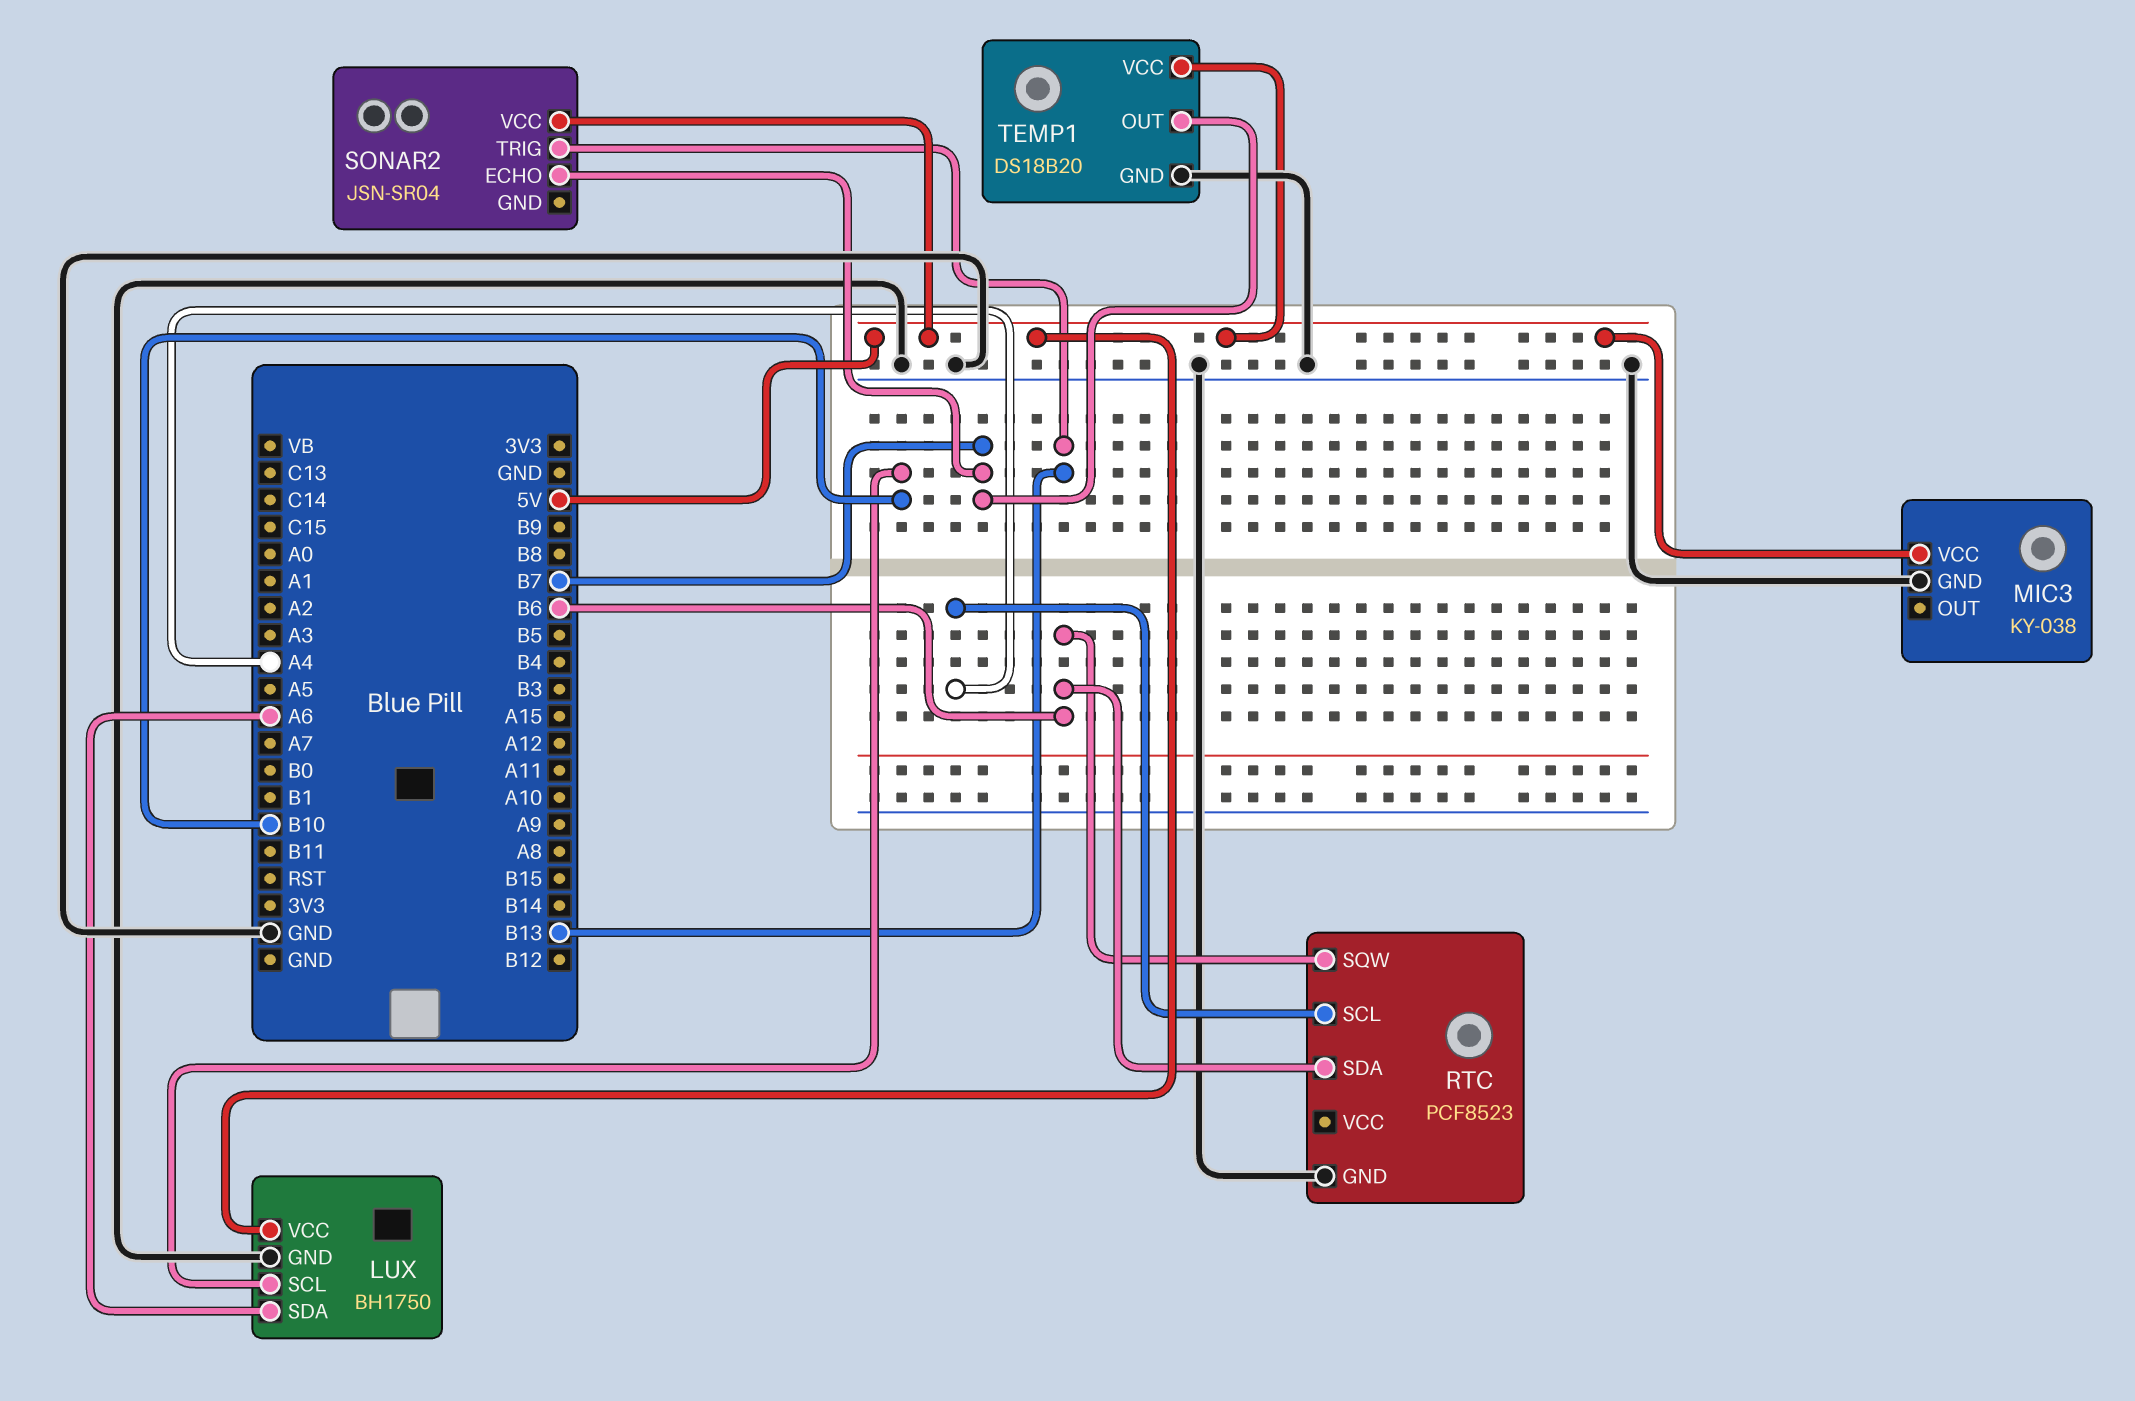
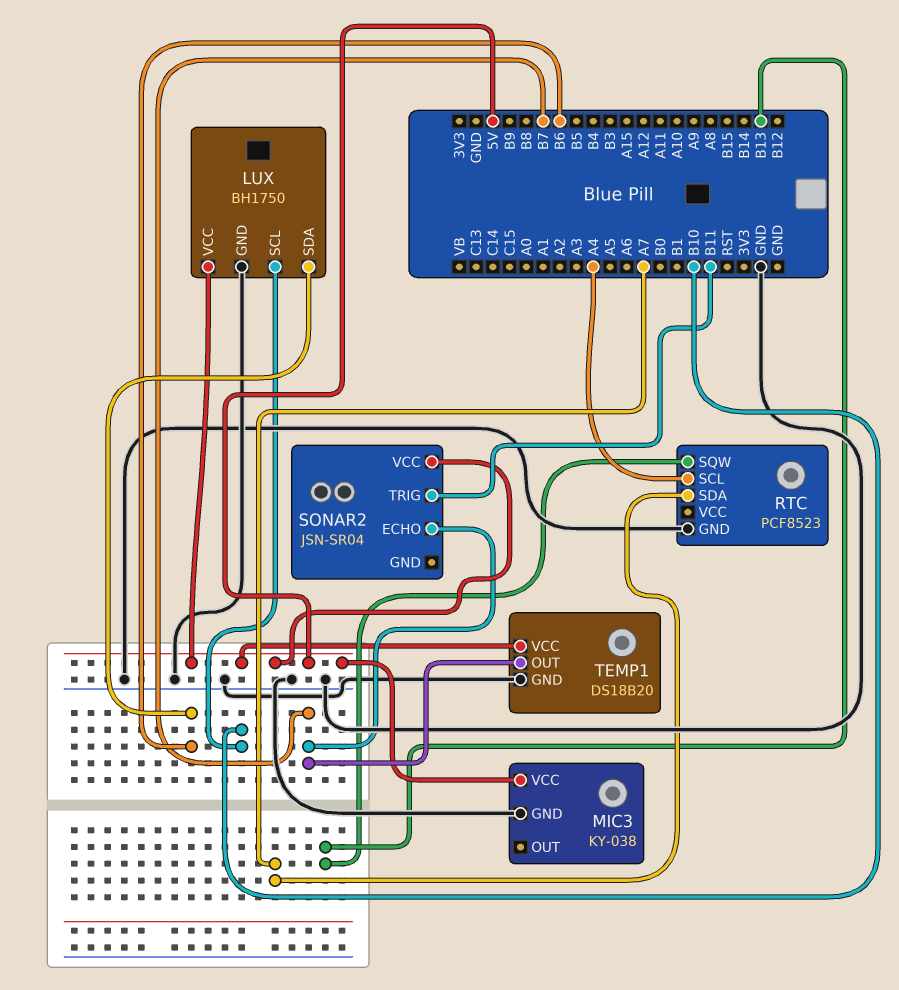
LUX pin SDA: A6 -> B6
RTC pin SDA: B6 -> A7
RTC pin SQW: B6 -> B13
SONAR2 pin TRIG: B13 -> B11

